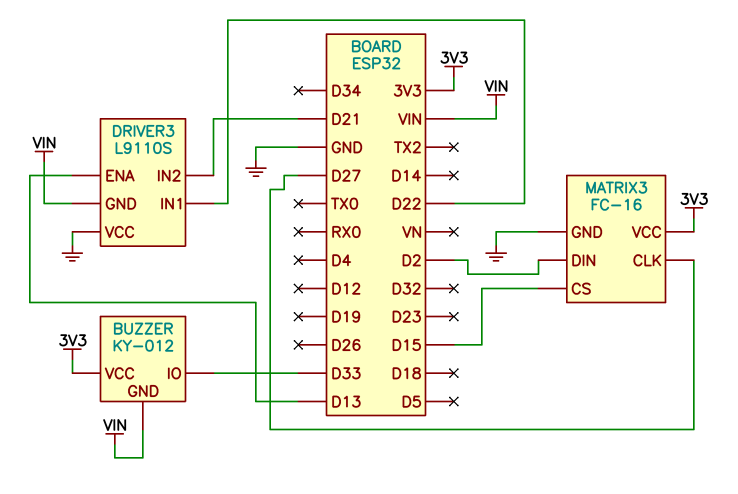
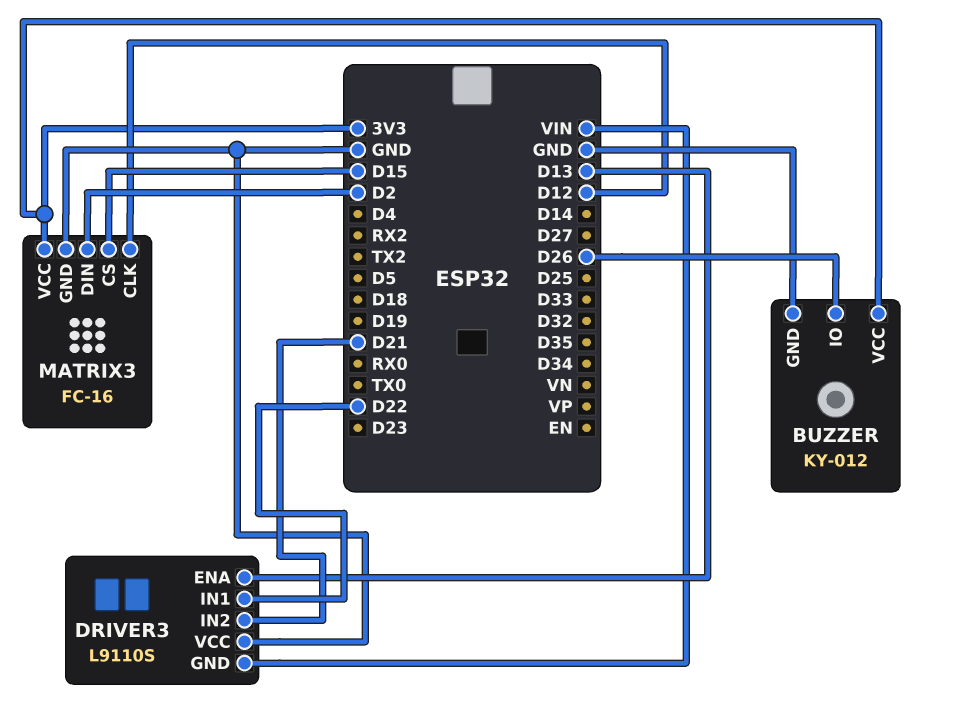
BUZZER pin GND: VIN -> GND
BUZZER pin IO: D33 -> D26
MATRIX3 pin CLK: D27 -> D12

